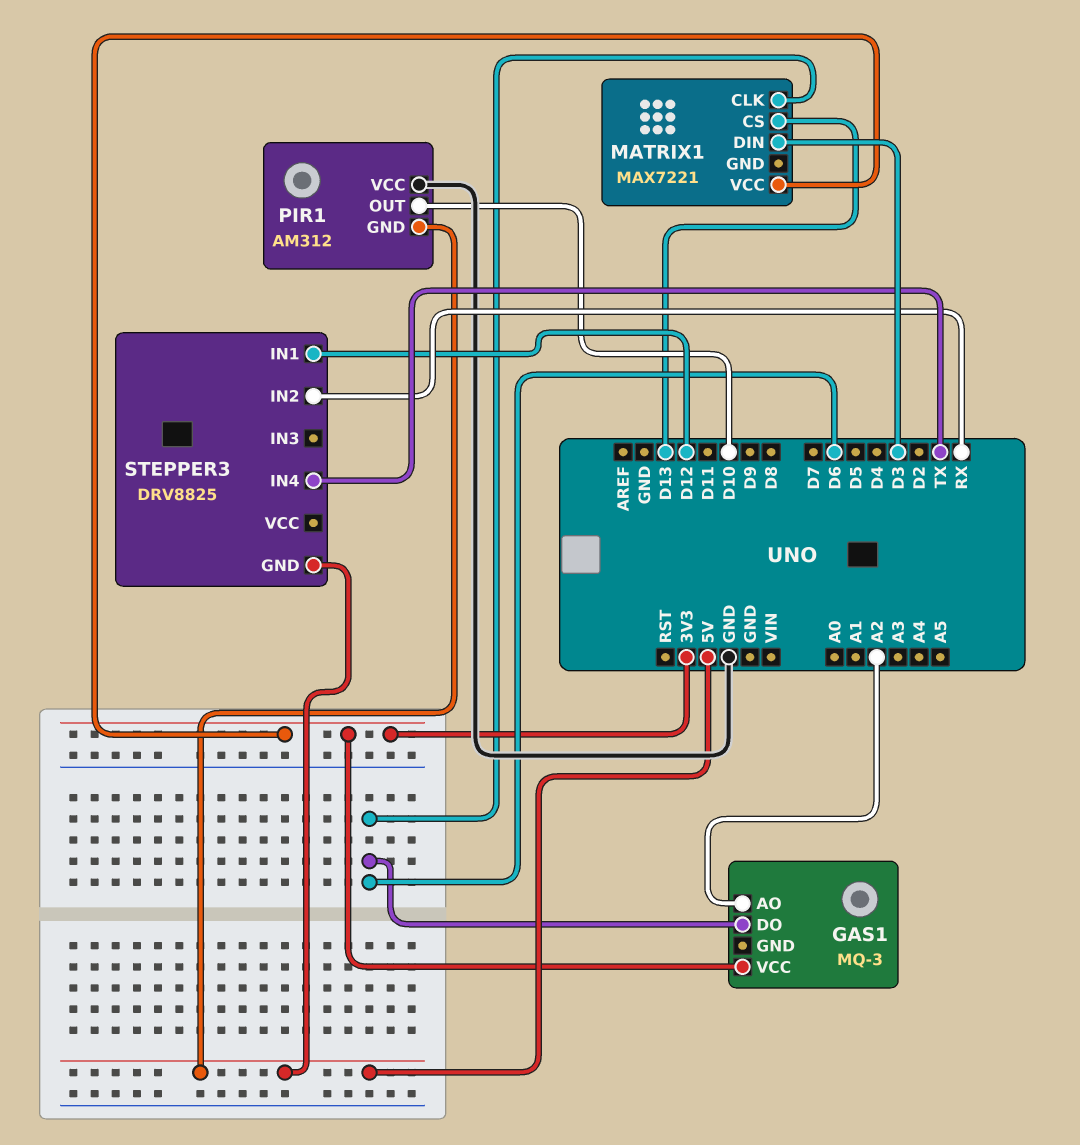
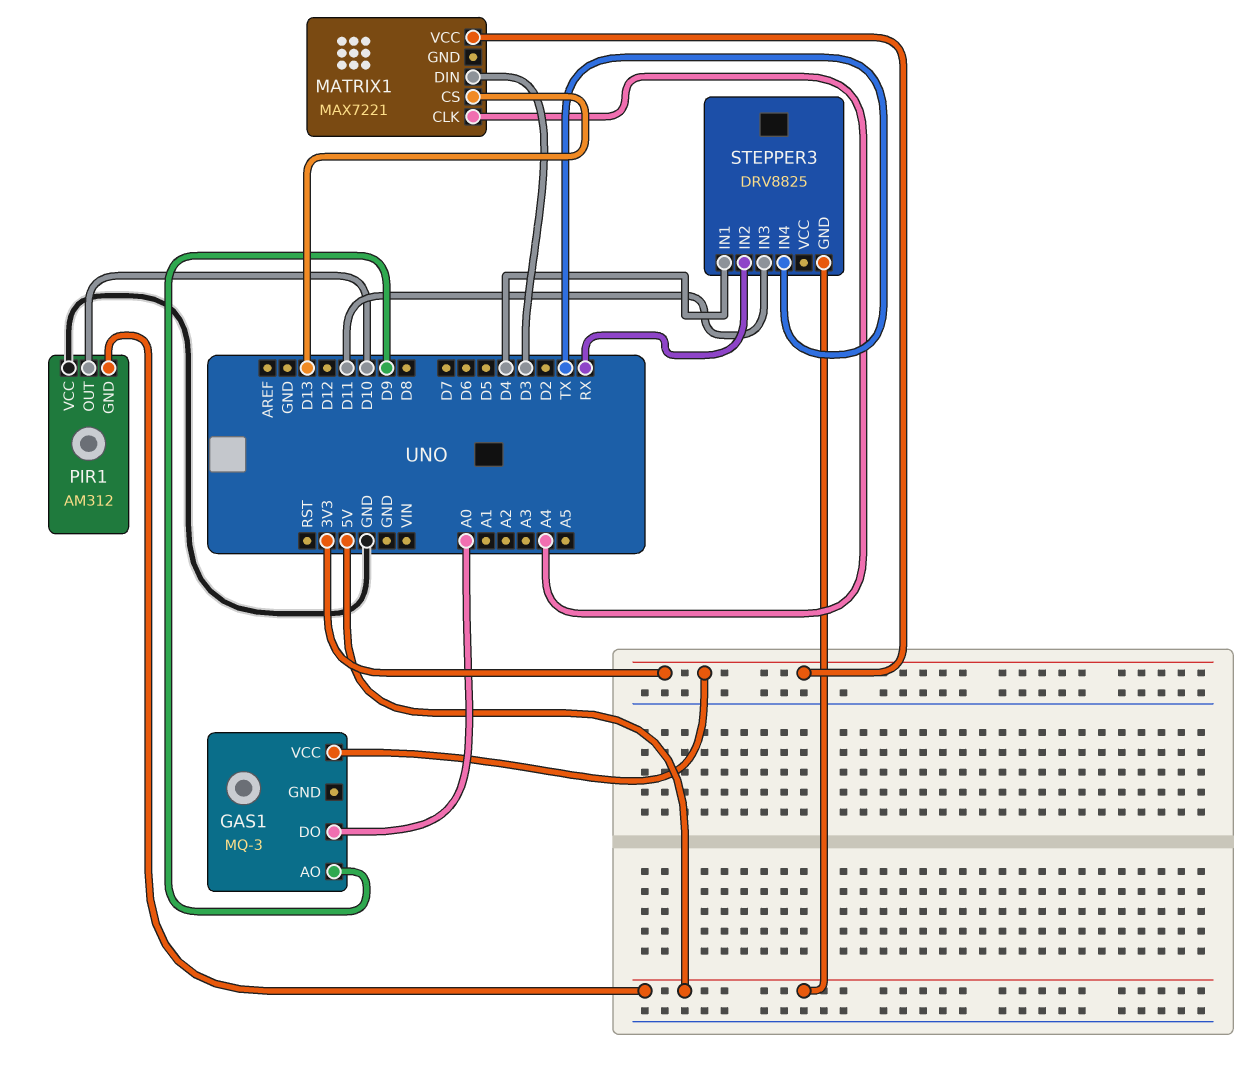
GAS1 pin AO: A2 -> D9
GAS1 pin DO: D6 -> A0
MATRIX1 pin CLK: D6 -> A4
STEPPER3 pin IN1: D12 -> D4
STEPPER3 pin IN3: none -> D11

